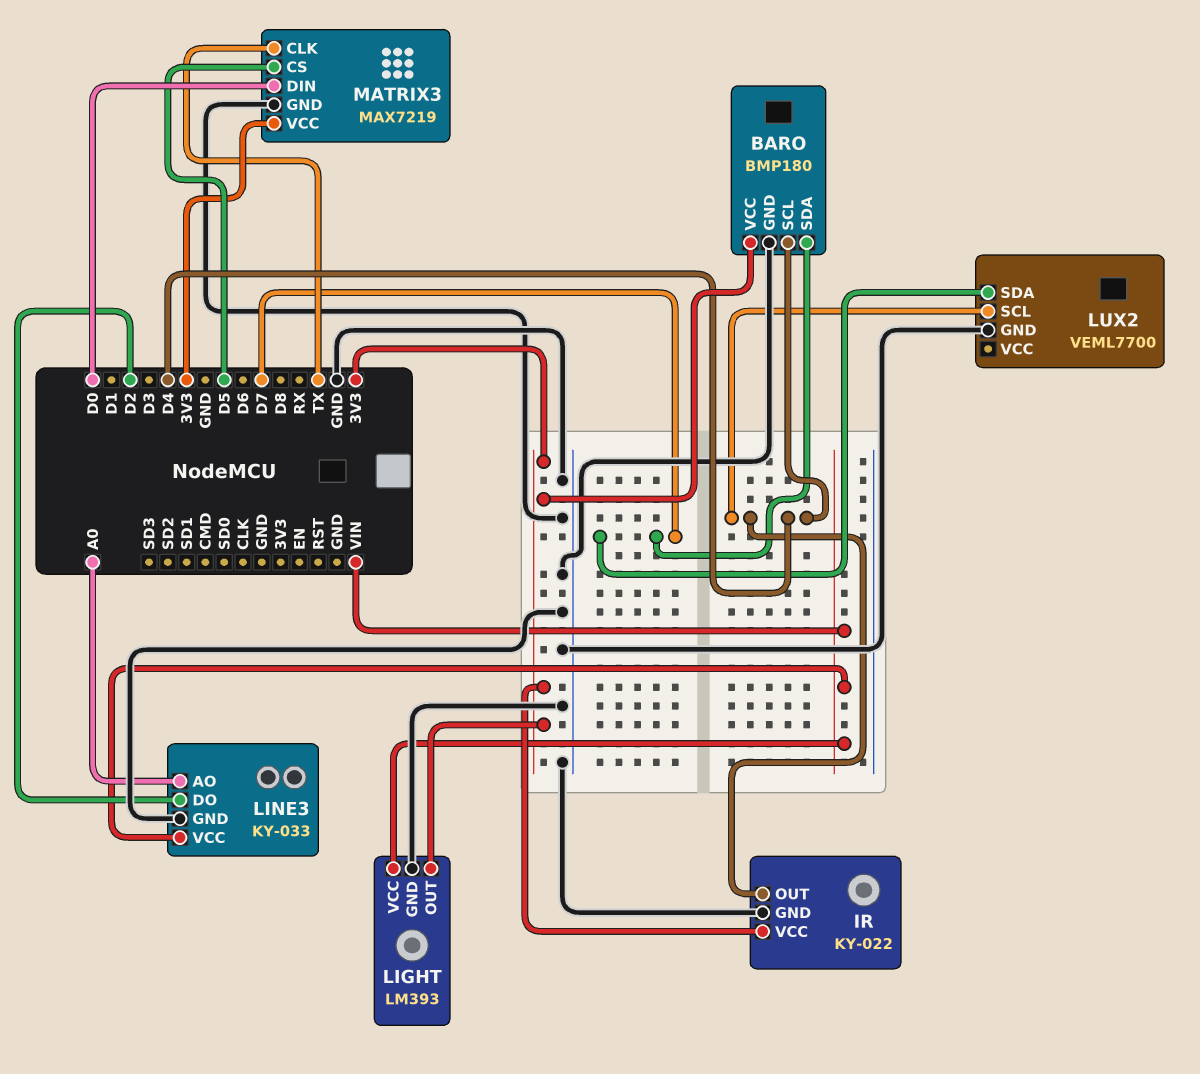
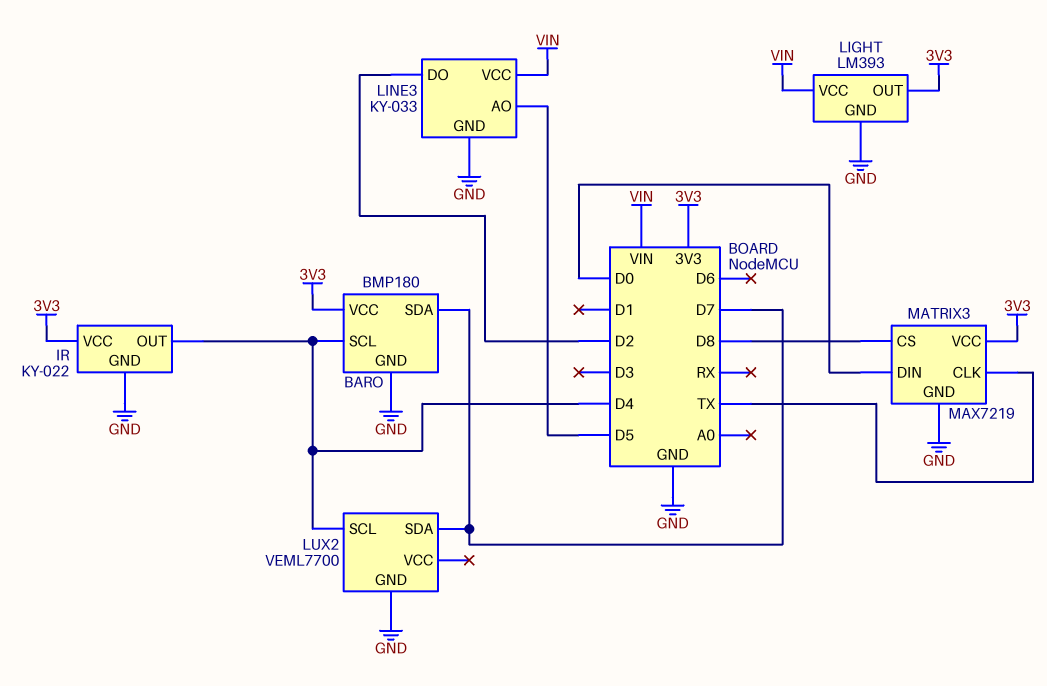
LINE3 pin AO: A0 -> D5
MATRIX3 pin CS: D5 -> D8

